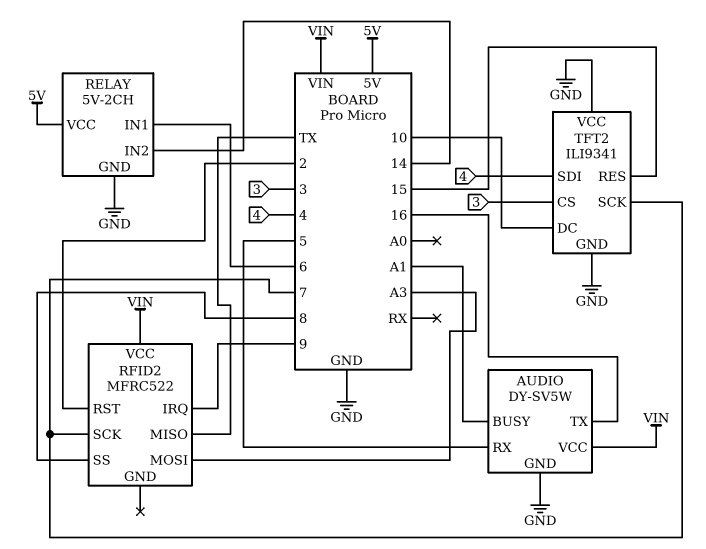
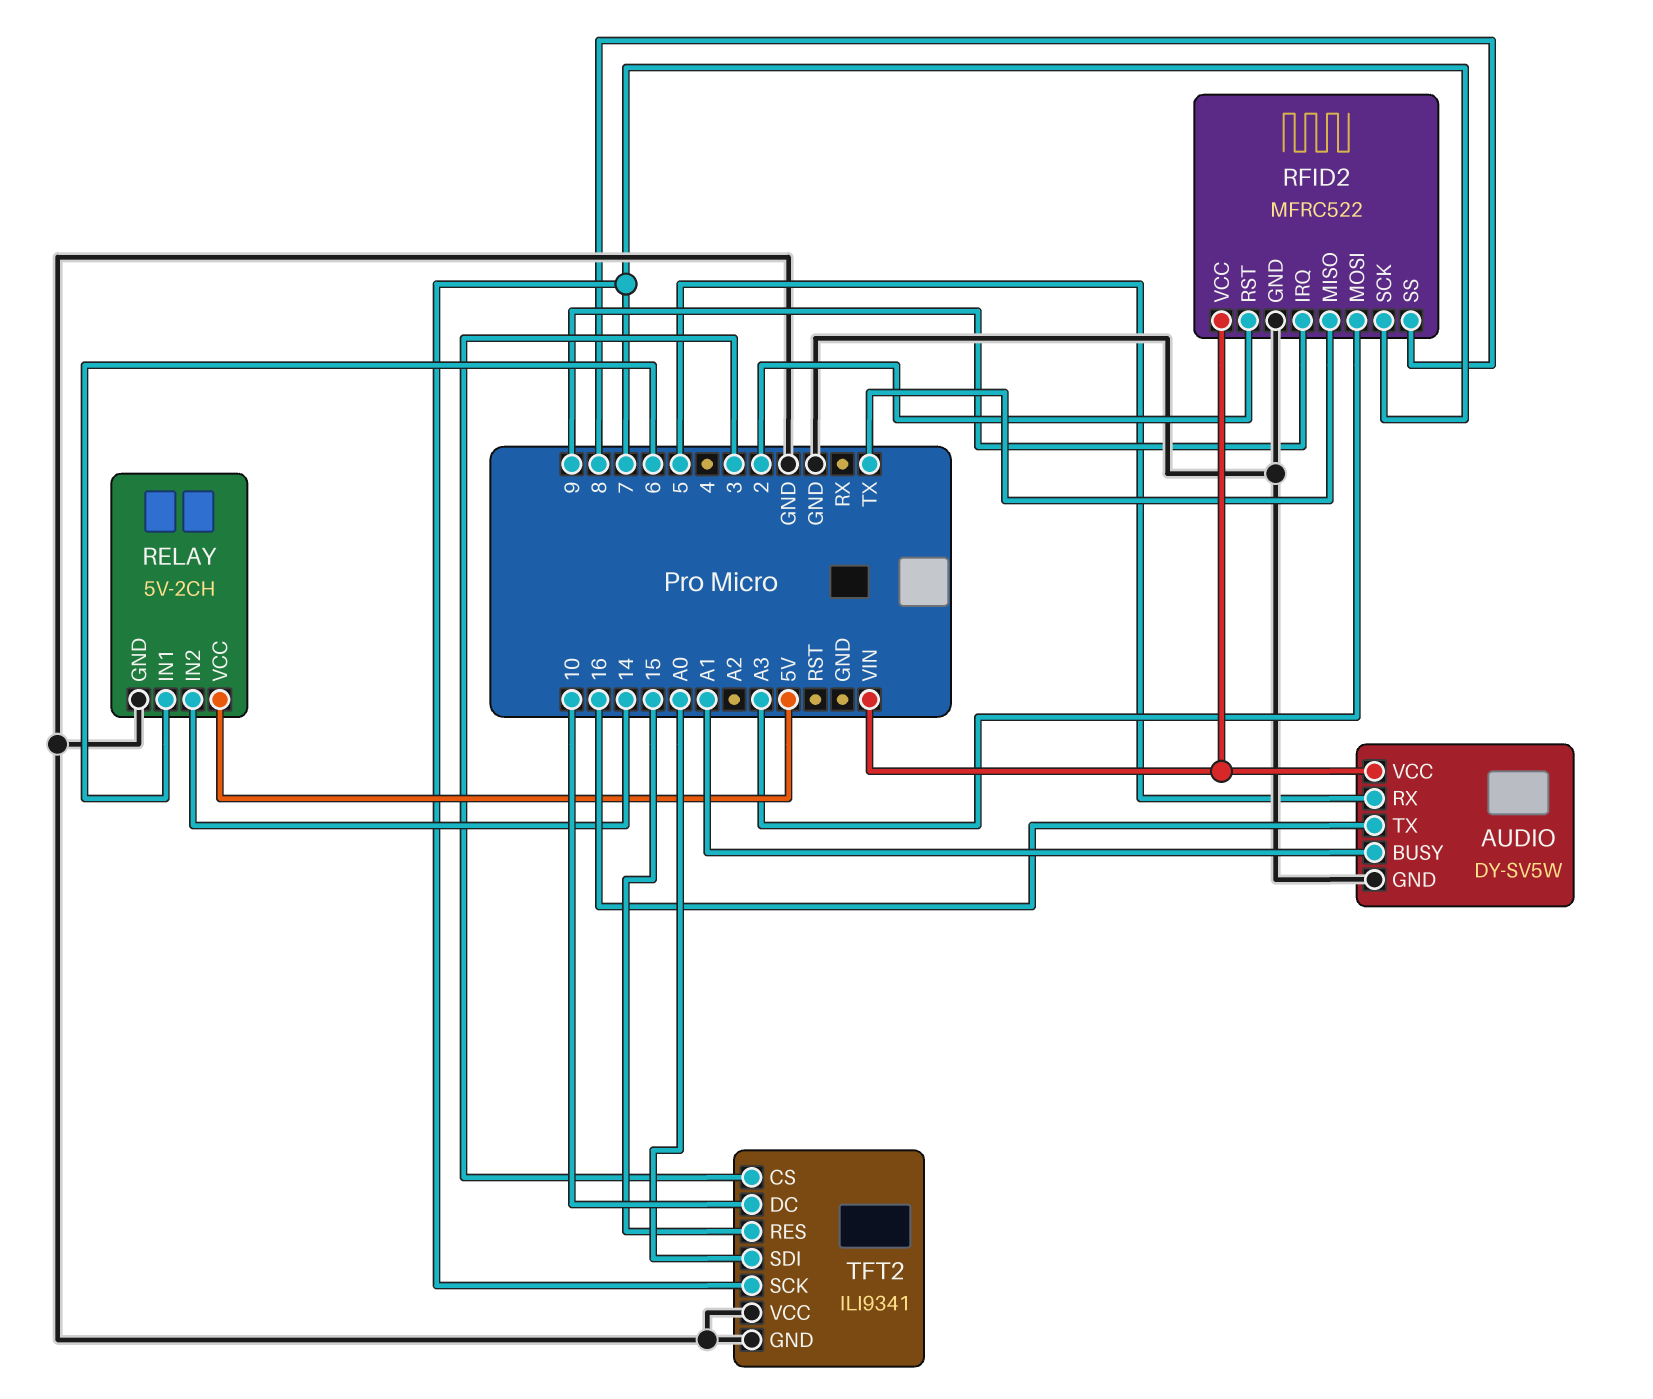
RFID2 pin GND: none -> GND
TFT2 pin SDI: 4 -> A0

